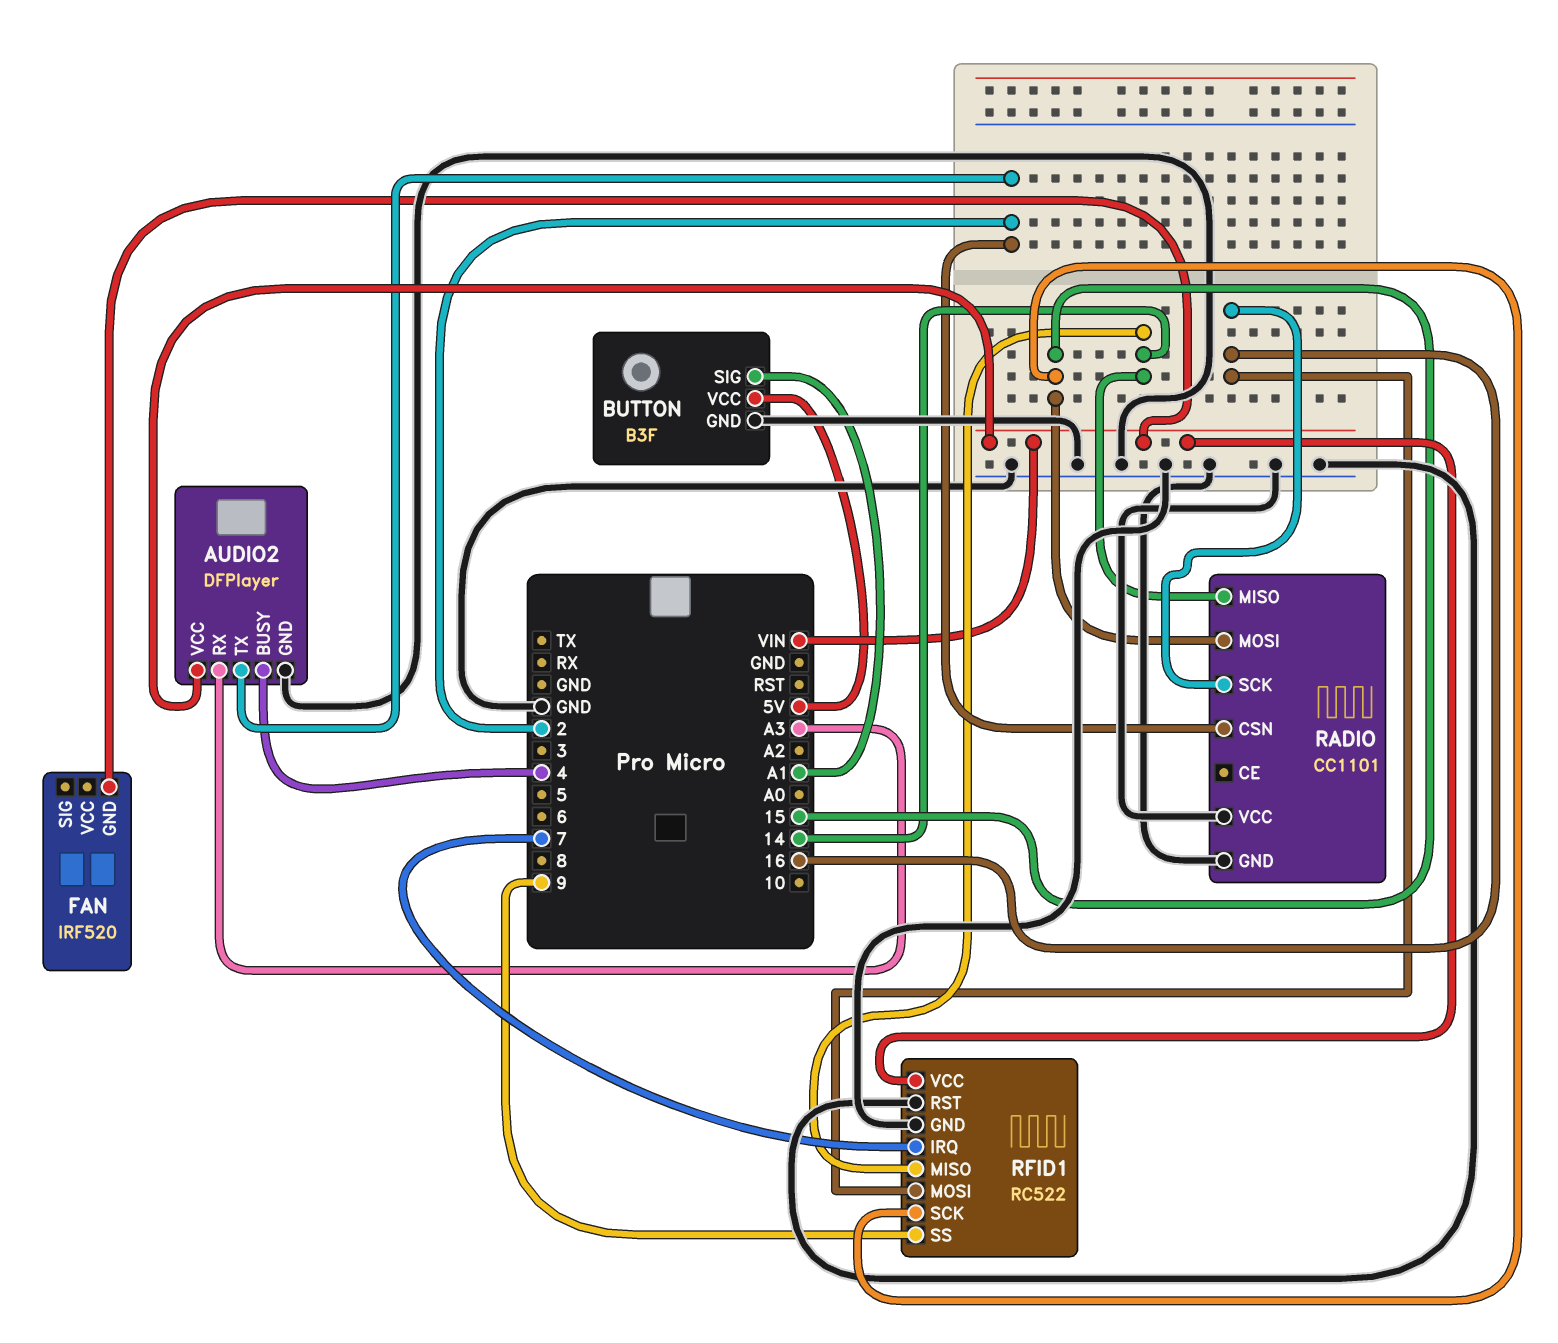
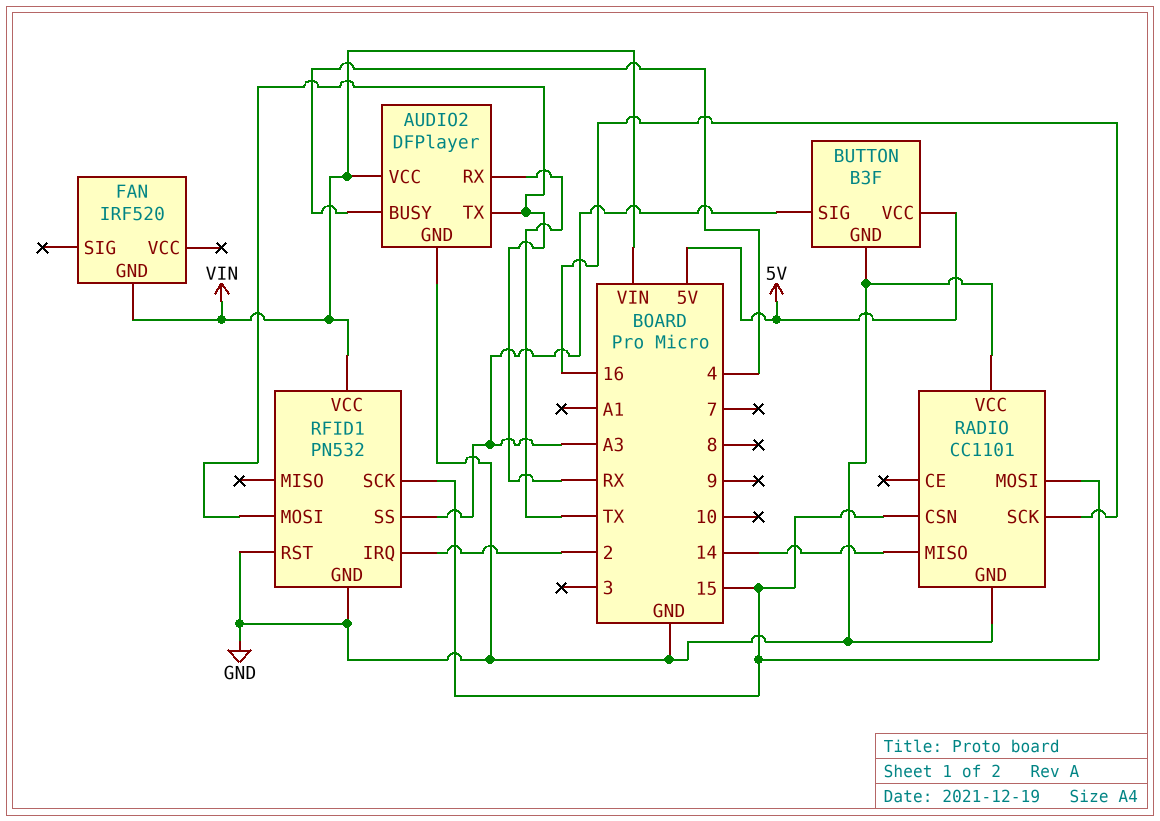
AUDIO2 pin RX: A3 -> TX
AUDIO2 pin TX: 2 -> RX
BUTTON pin SIG: A1 -> A3
RADIO pin CSN: 2 -> 15
RFID1: RC522 -> PN532
RFID1 pin IRQ: 7 -> 2
RFID1 pin MISO: 14 -> none
RFID1 pin MOSI: 16 -> RX
RFID1 pin SS: 9 -> A3

